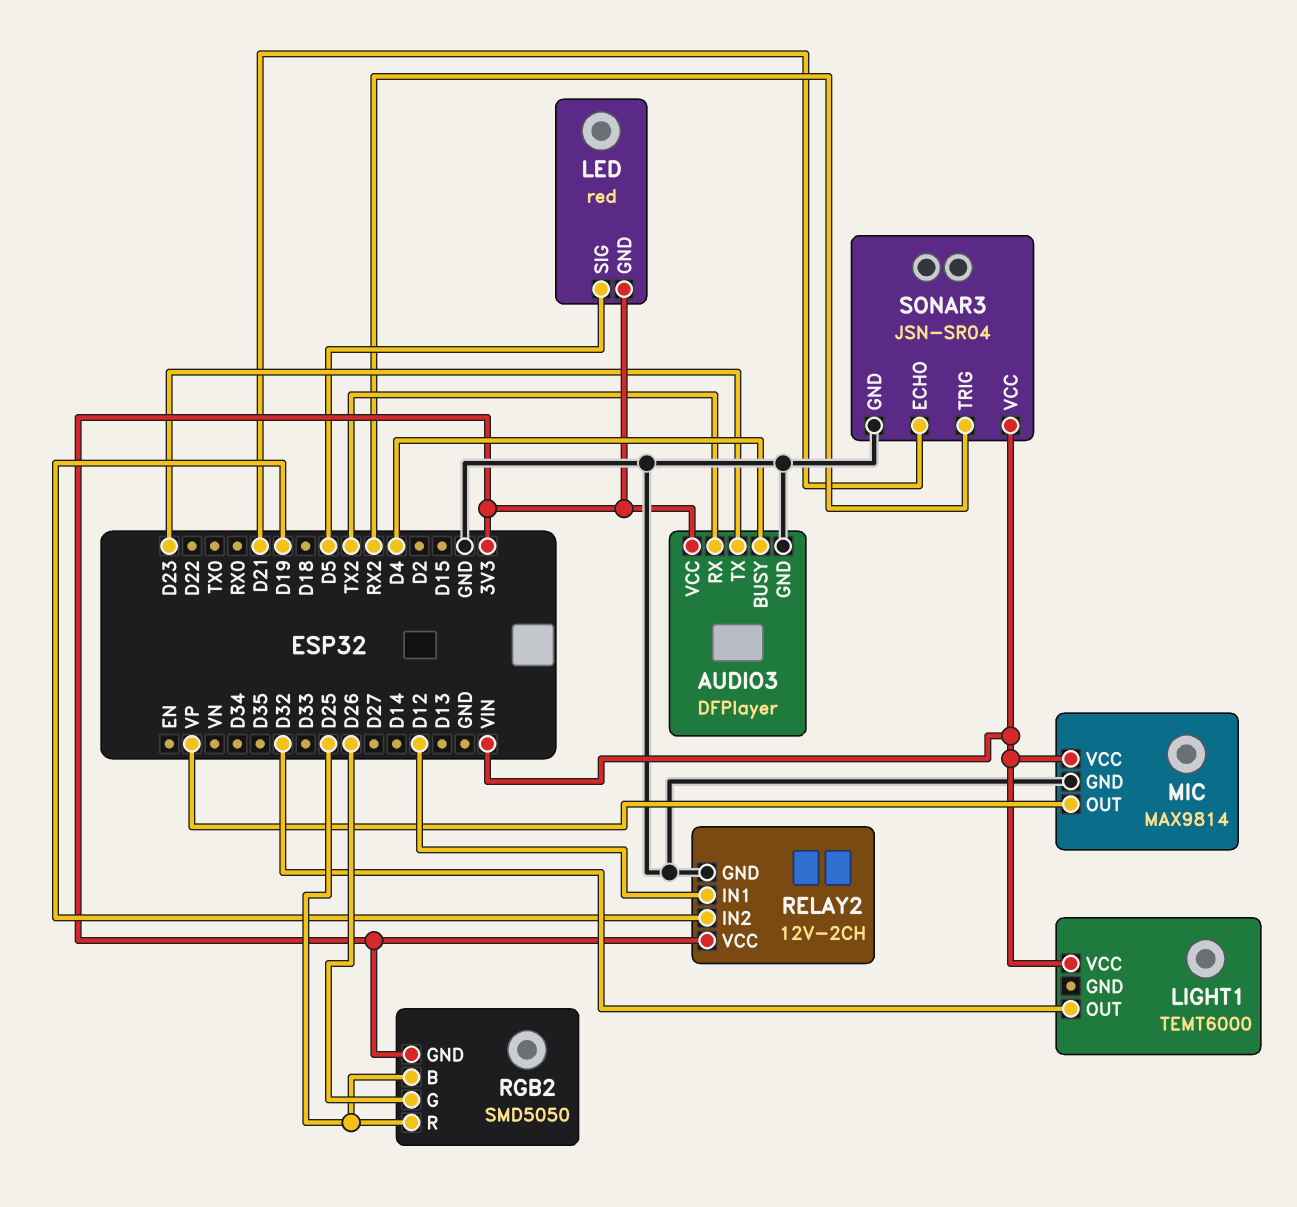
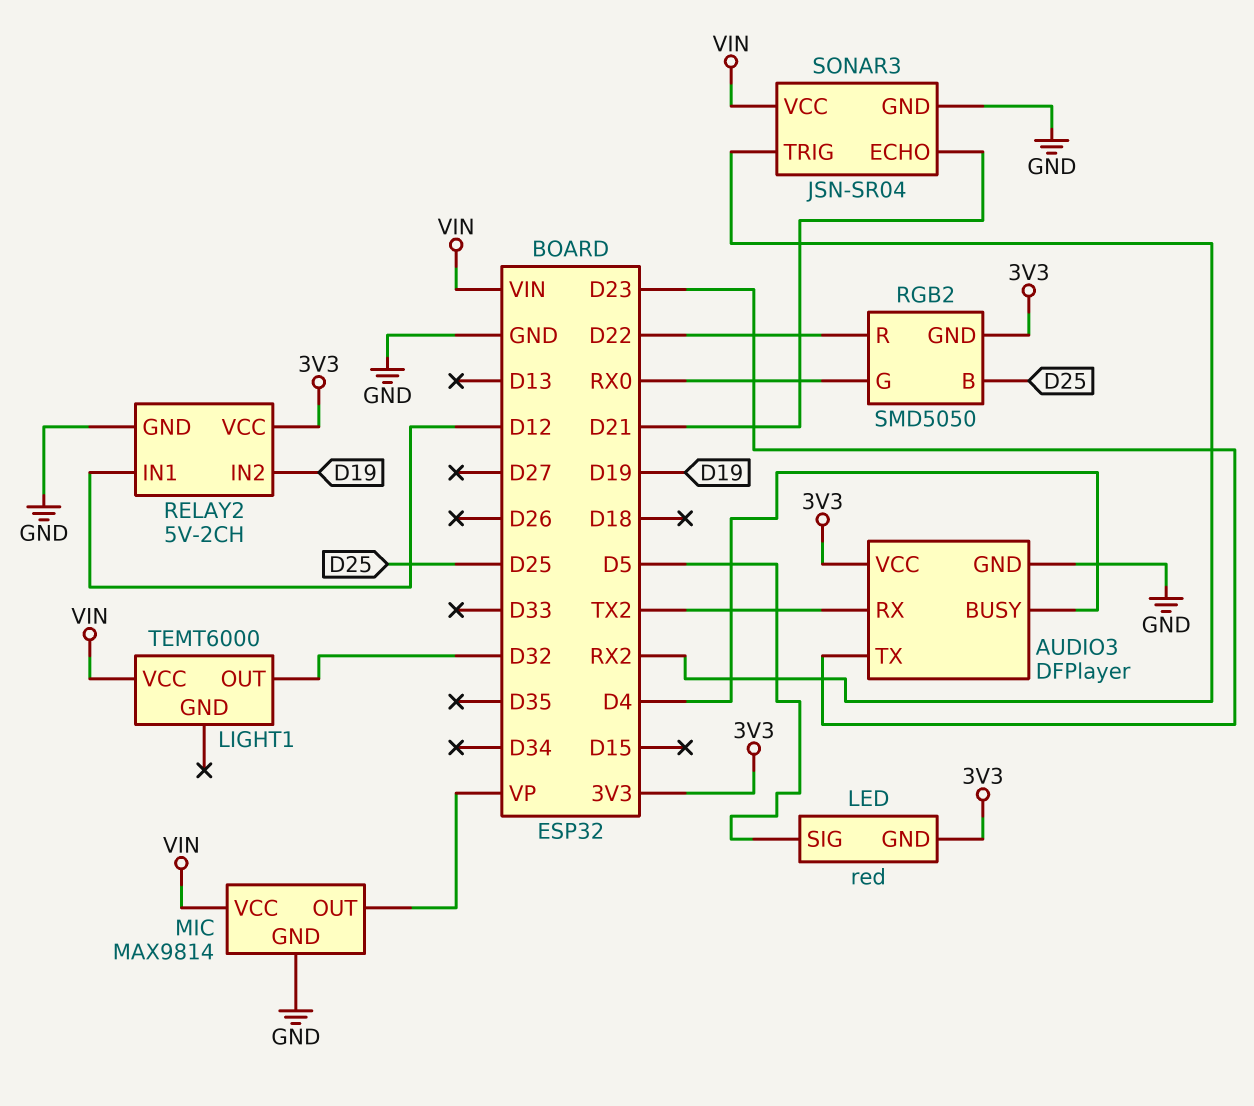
RELAY2: 12V-2CH -> 5V-2CH
RGB2 pin G: D26 -> RX0
RGB2 pin R: D25 -> D22

